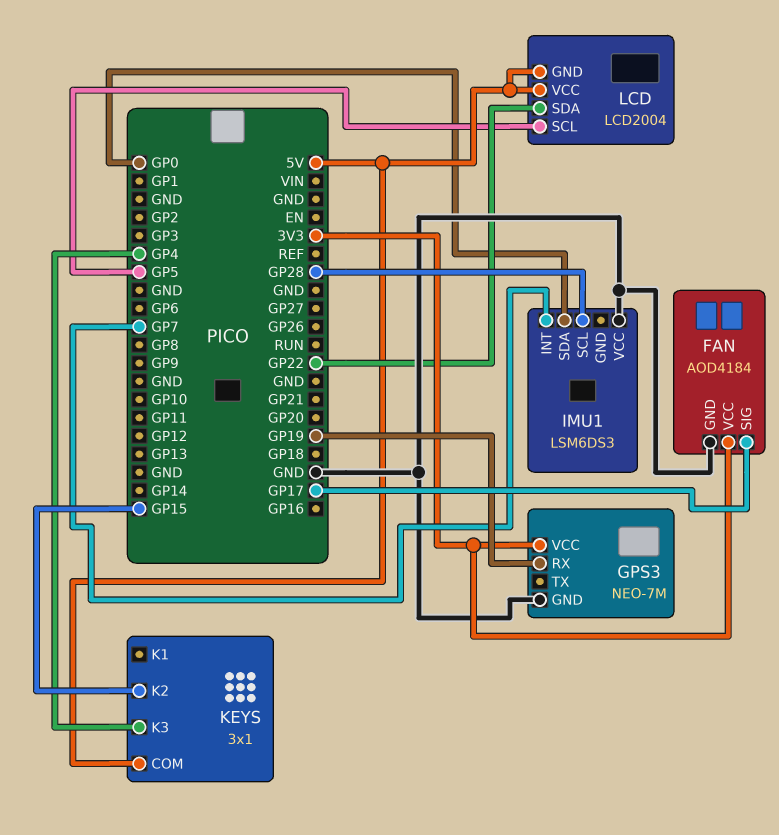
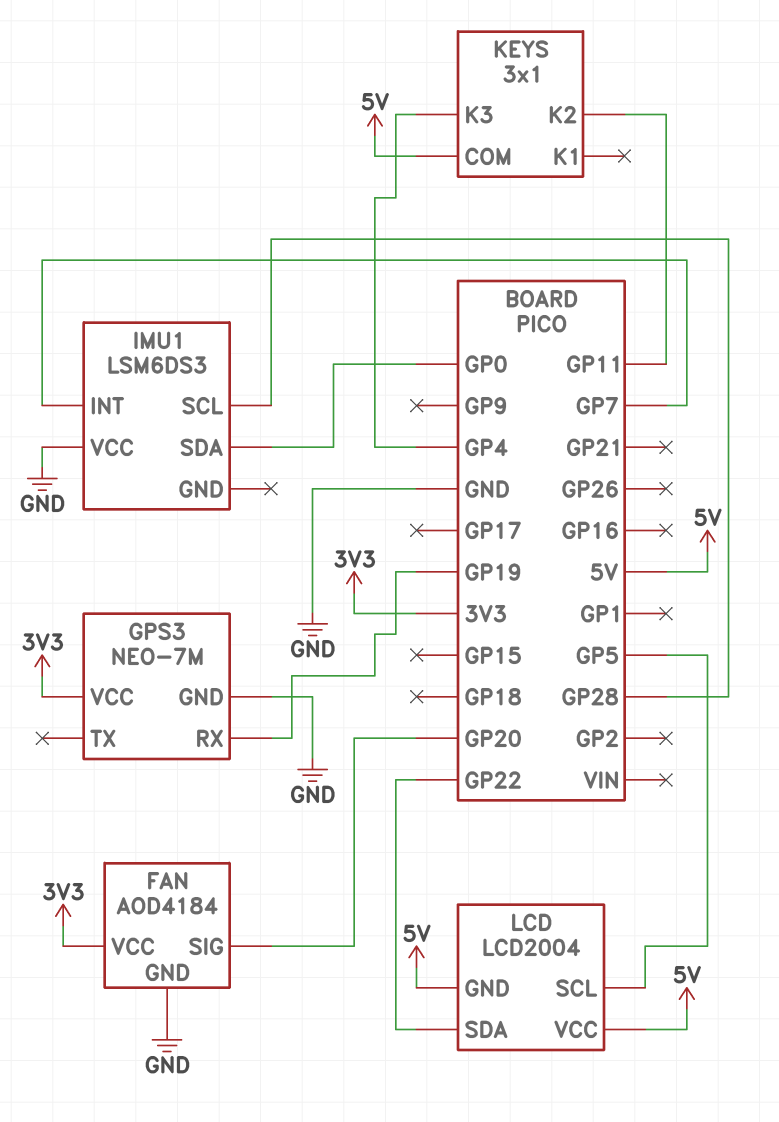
FAN pin SIG: GP17 -> GP20
KEYS pin K2: GP15 -> GP11

